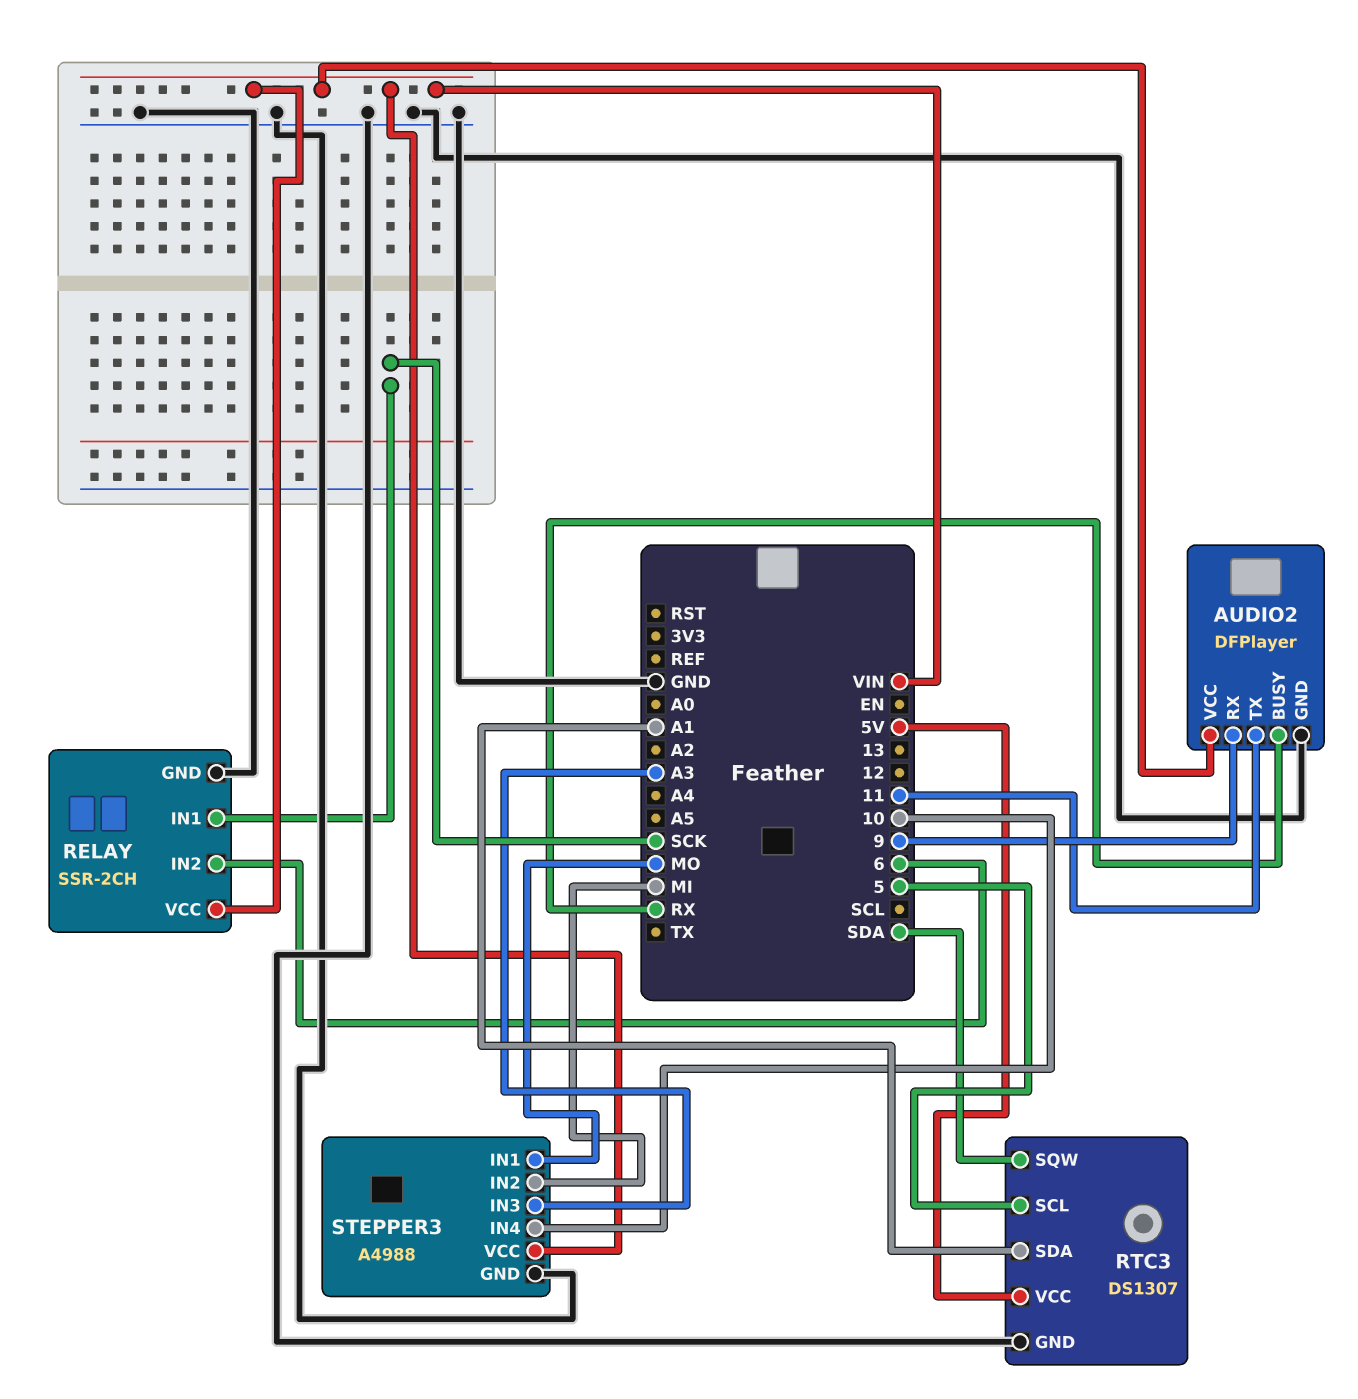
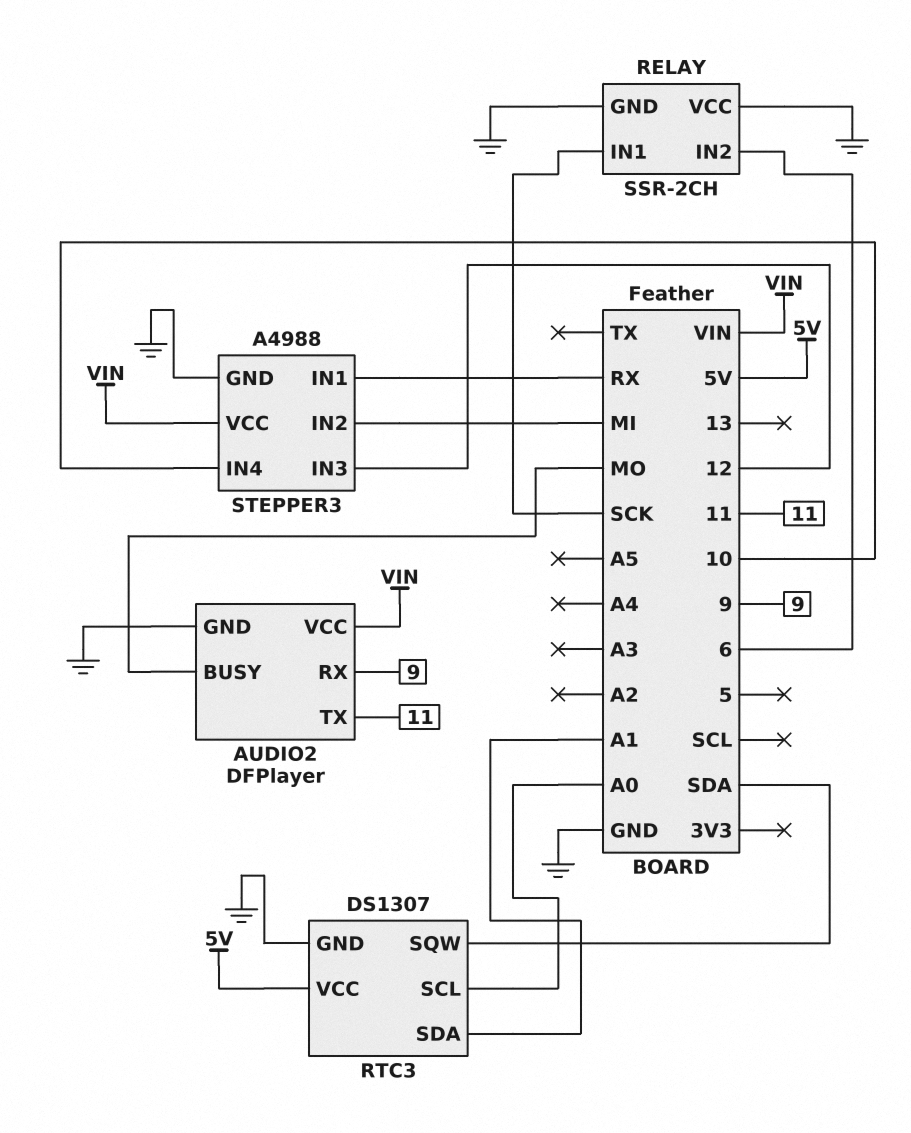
AUDIO2 pin BUSY: RX -> MO
RELAY pin VCC: VIN -> GND
RTC3 pin SCL: 5 -> A0
STEPPER3 pin IN1: MO -> RX
STEPPER3 pin IN3: A3 -> 12

